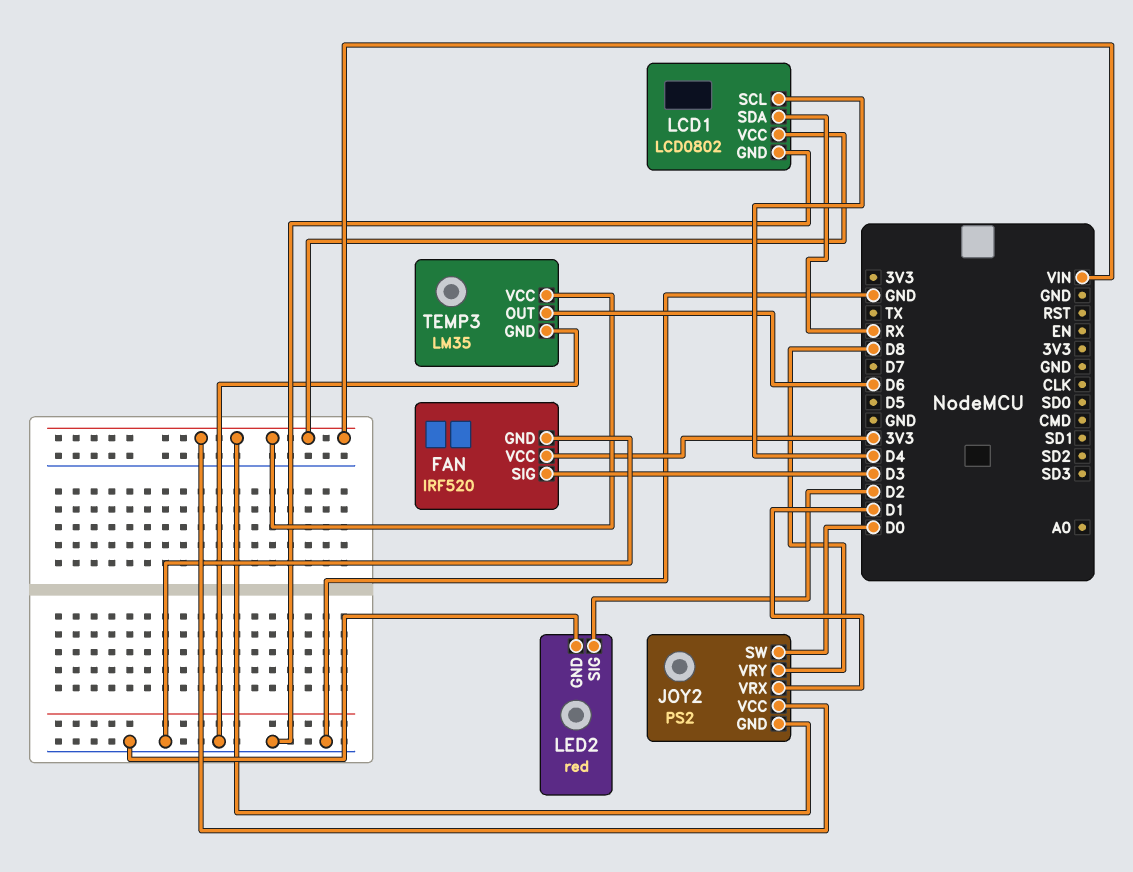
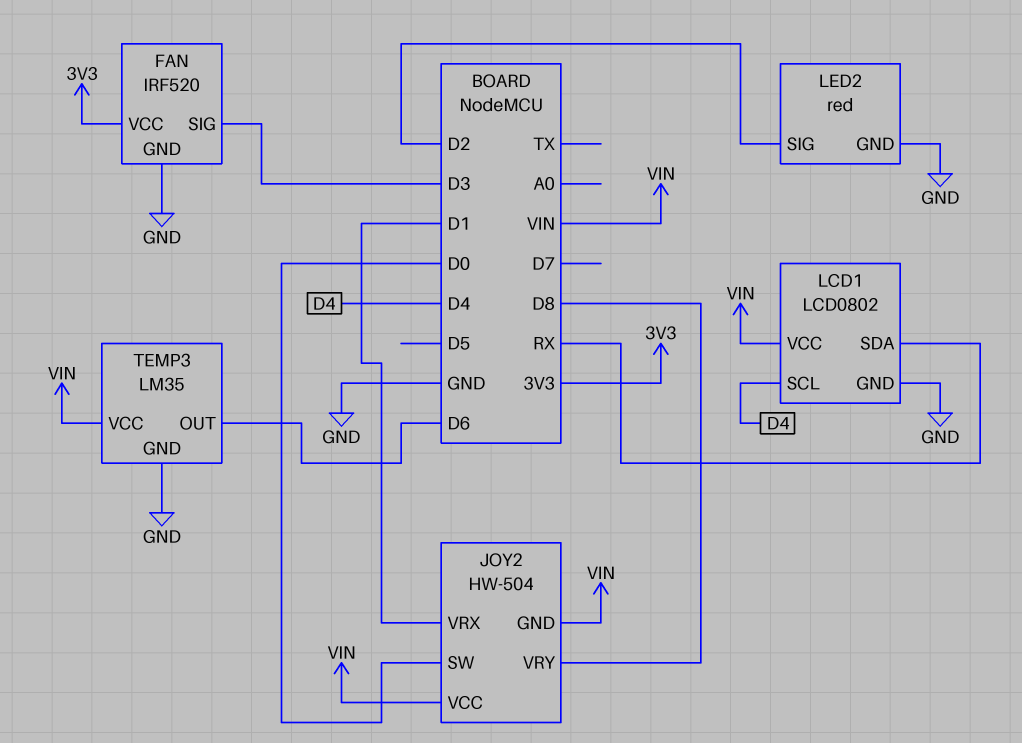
JOY2: PS2 -> HW-504

